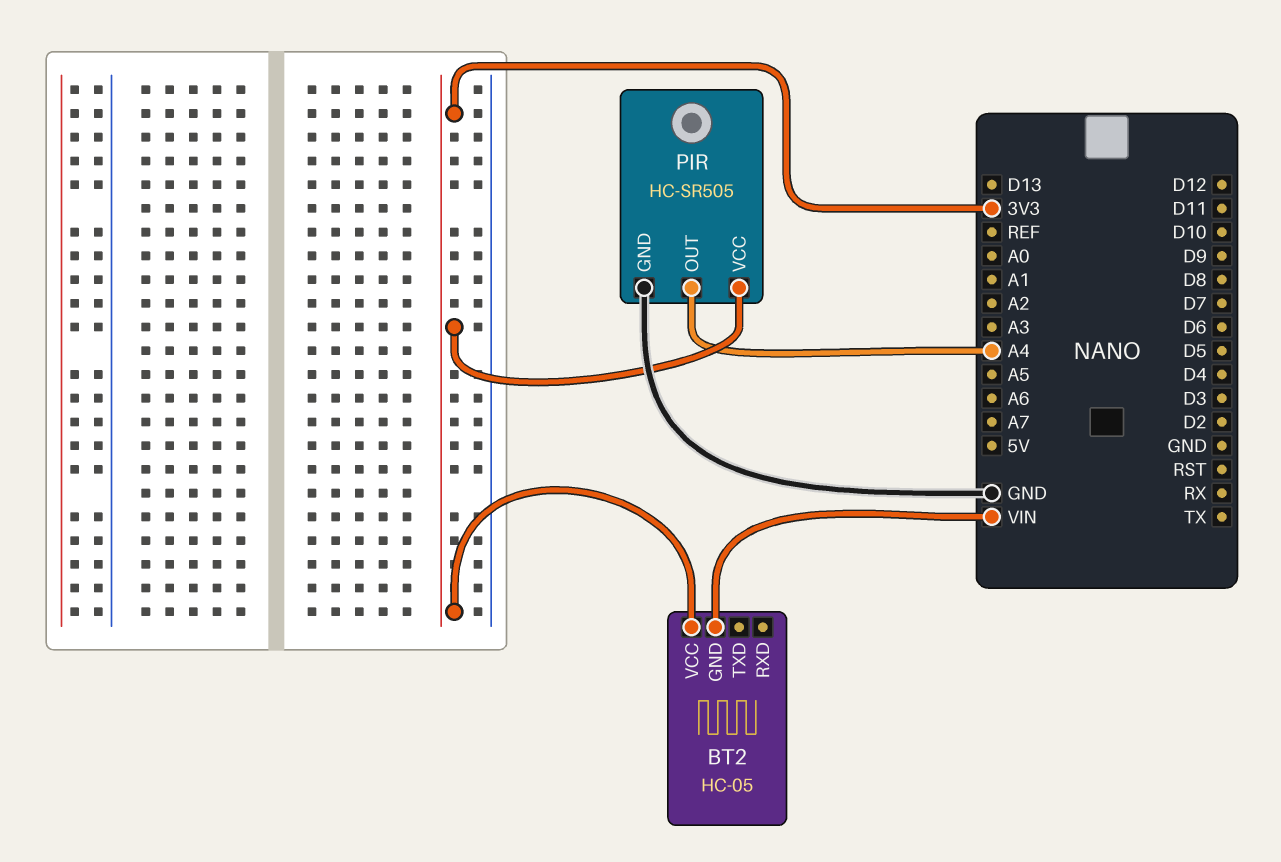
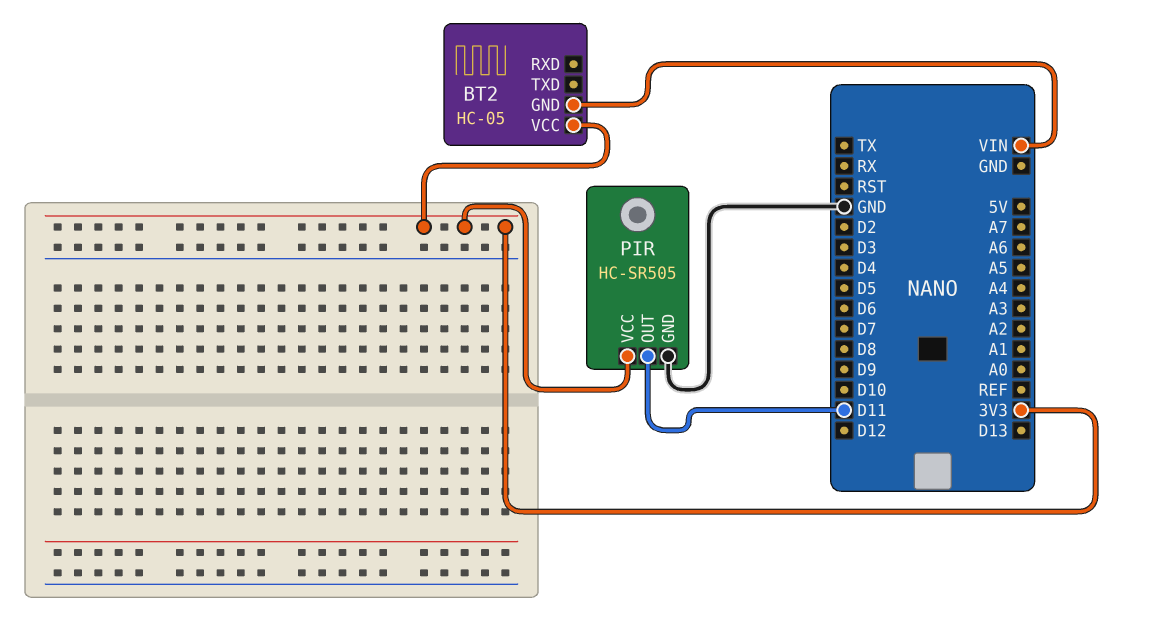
PIR pin OUT: A4 -> D11

